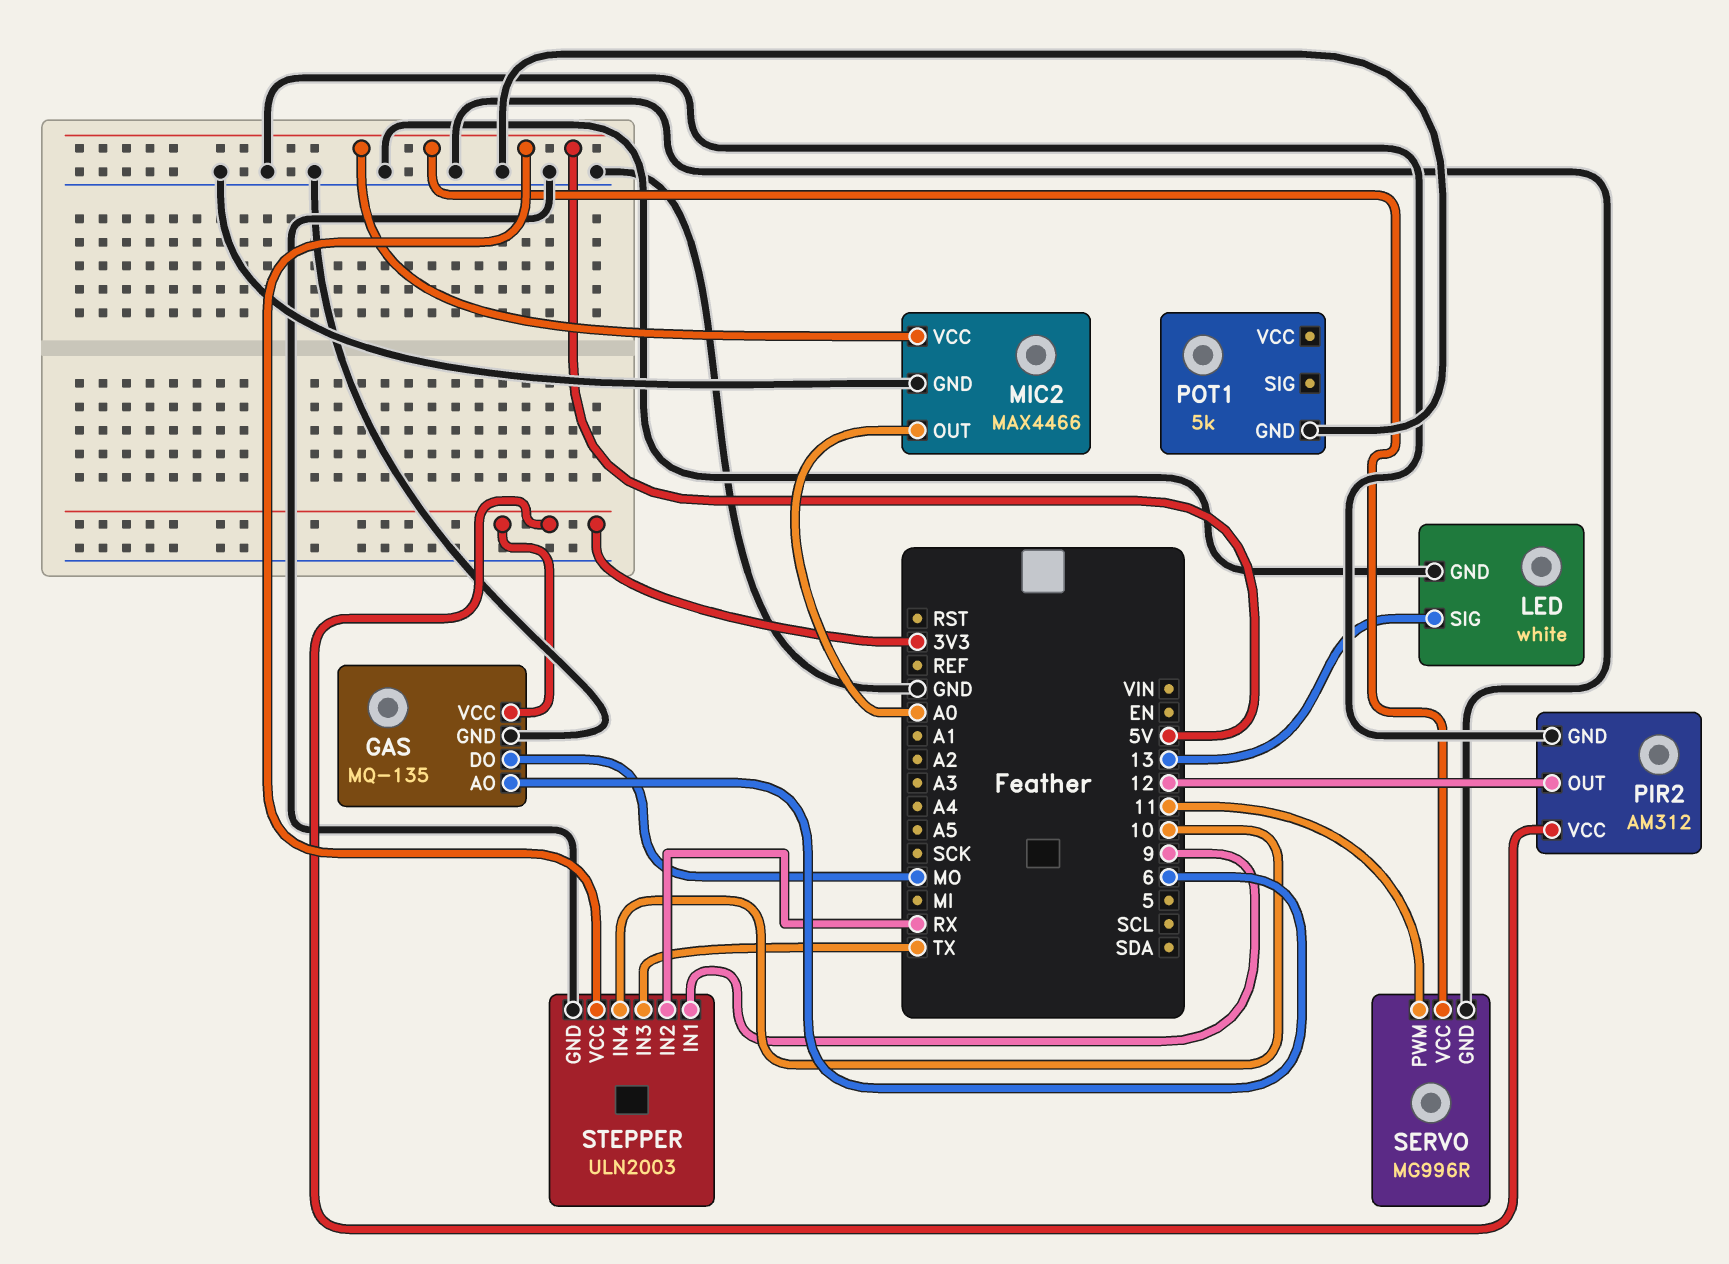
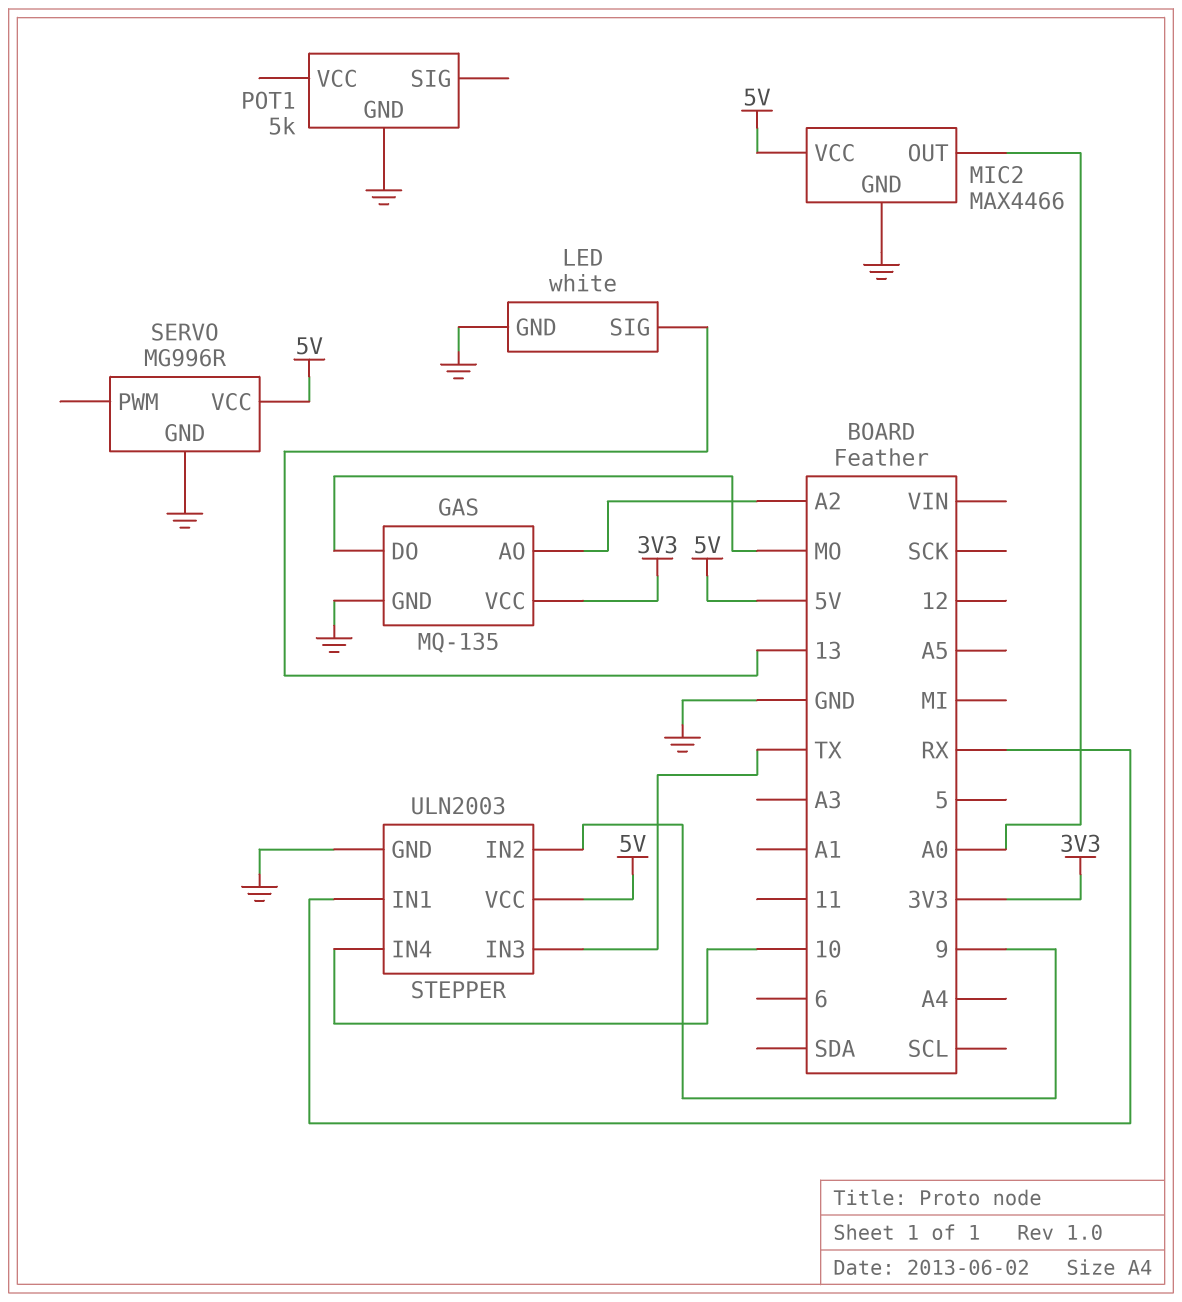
GAS pin AO: 6 -> A2
PIR2: AM312 -> none
PIR2 pin GND: GND -> none
PIR2 pin OUT: 12 -> none
PIR2 pin VCC: 3V3 -> none
SERVO pin PWM: 11 -> none
STEPPER pin IN1: 9 -> RX
STEPPER pin IN2: RX -> 9

